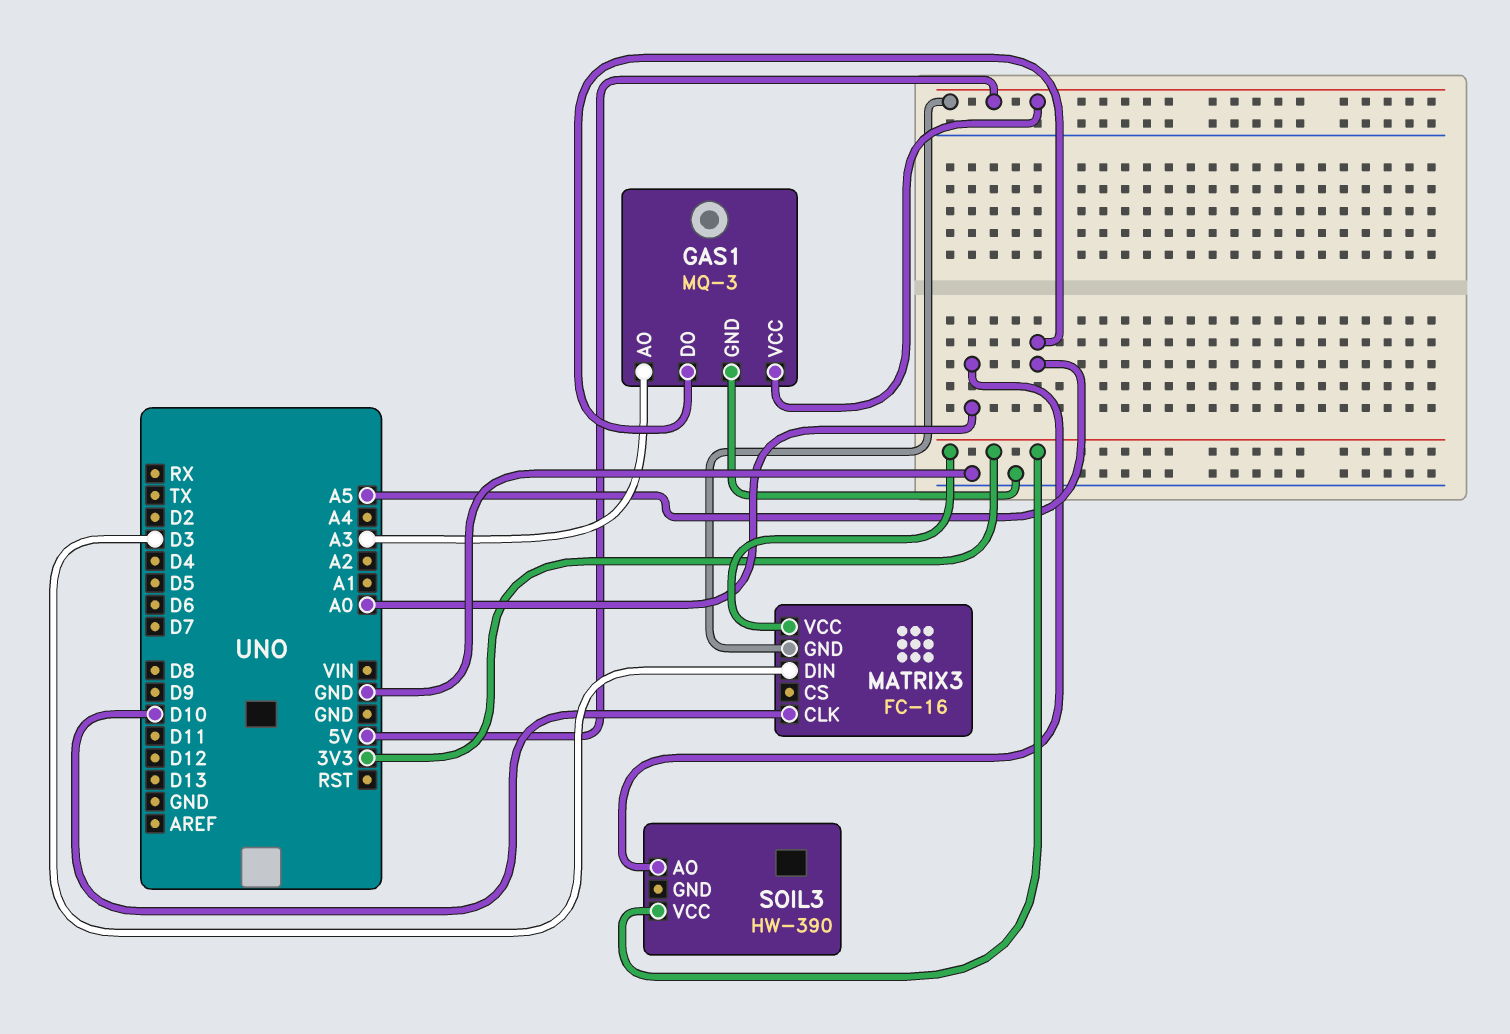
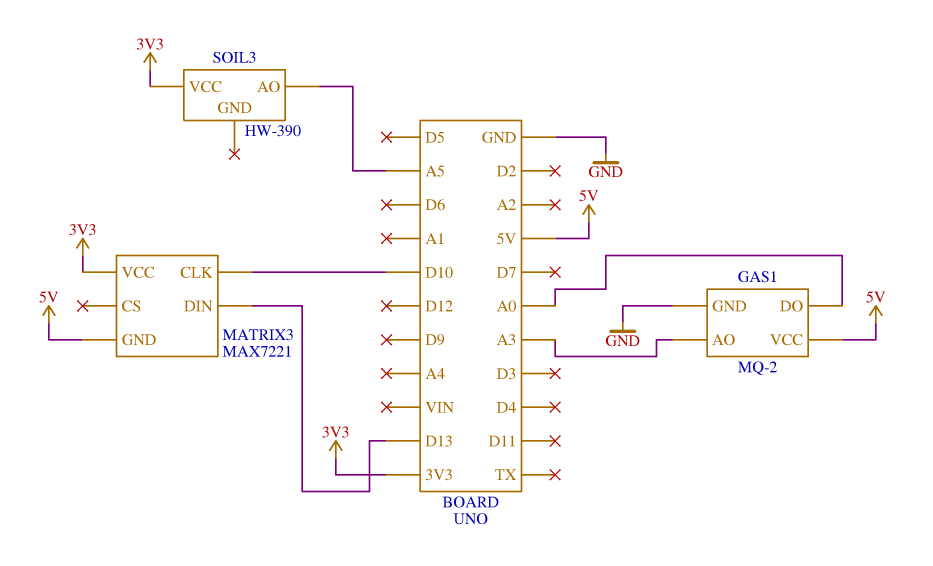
GAS1: MQ-3 -> MQ-2
GAS1 pin DO: A5 -> A0
MATRIX3: FC-16 -> MAX7221
MATRIX3 pin DIN: D3 -> D13
SOIL3 pin AO: A0 -> A5

